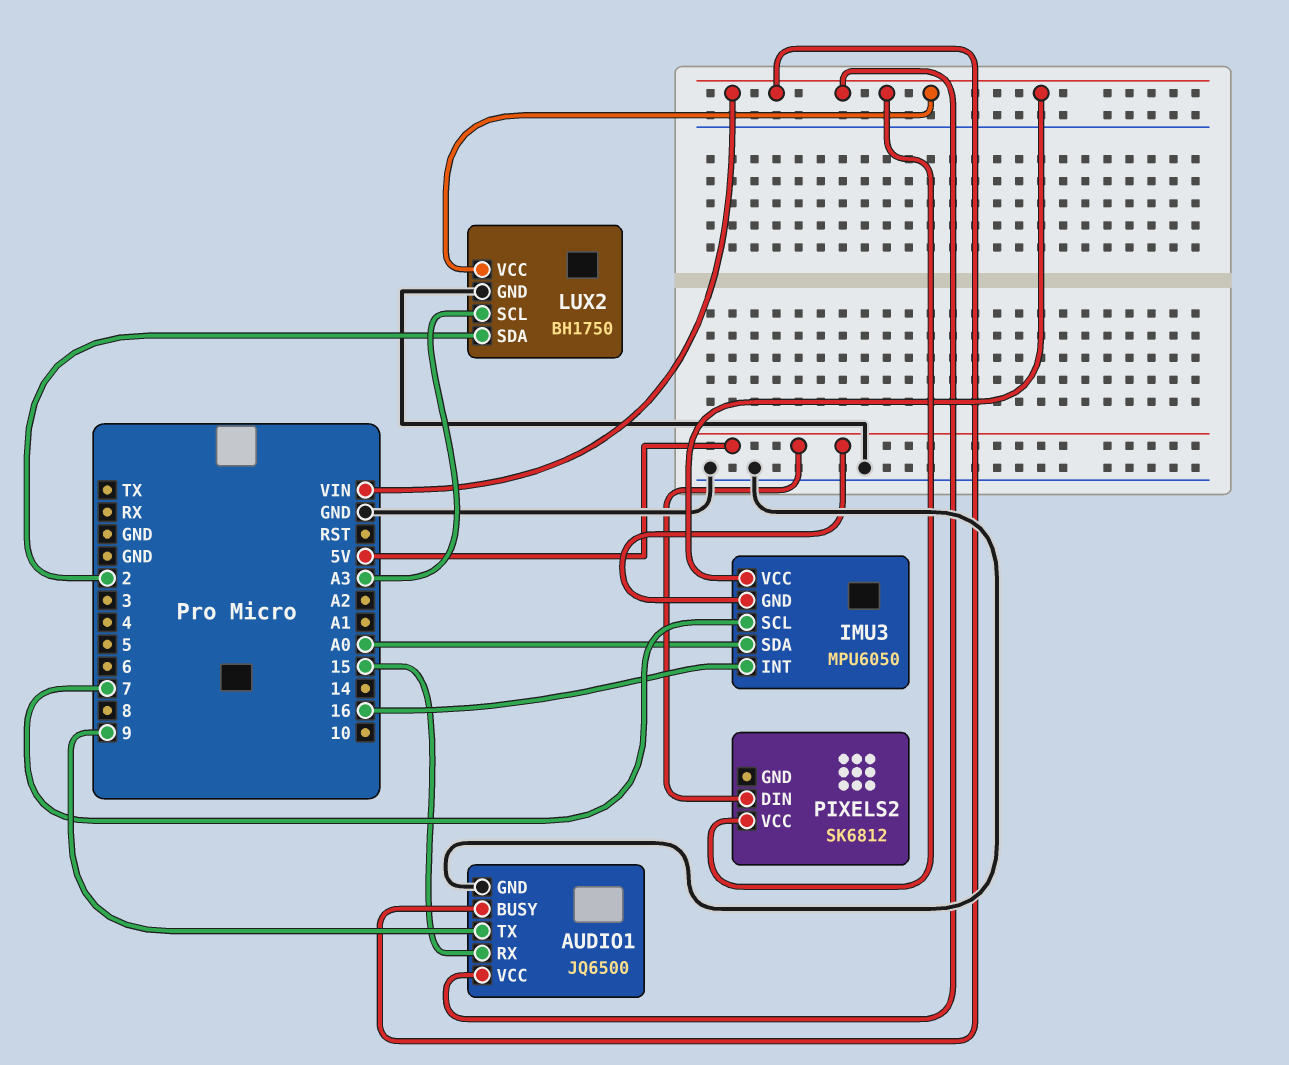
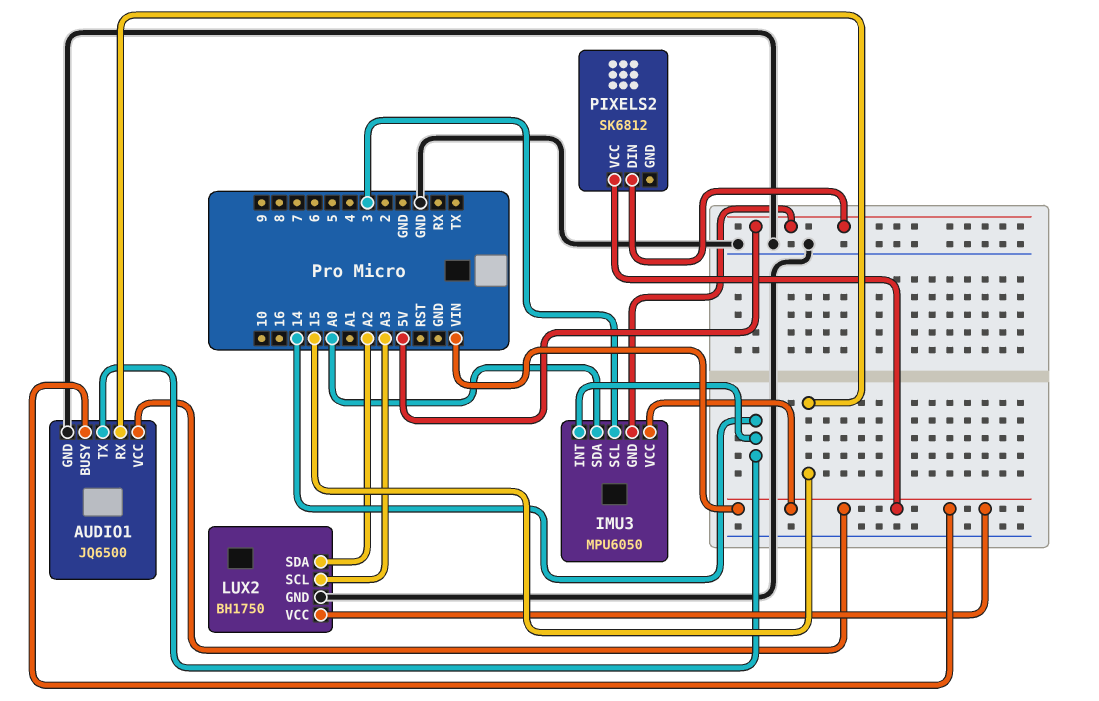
AUDIO1 pin TX: 9 -> 14
IMU3 pin INT: 16 -> 14
IMU3 pin SCL: 7 -> 3
LUX2 pin SDA: 2 -> A2

